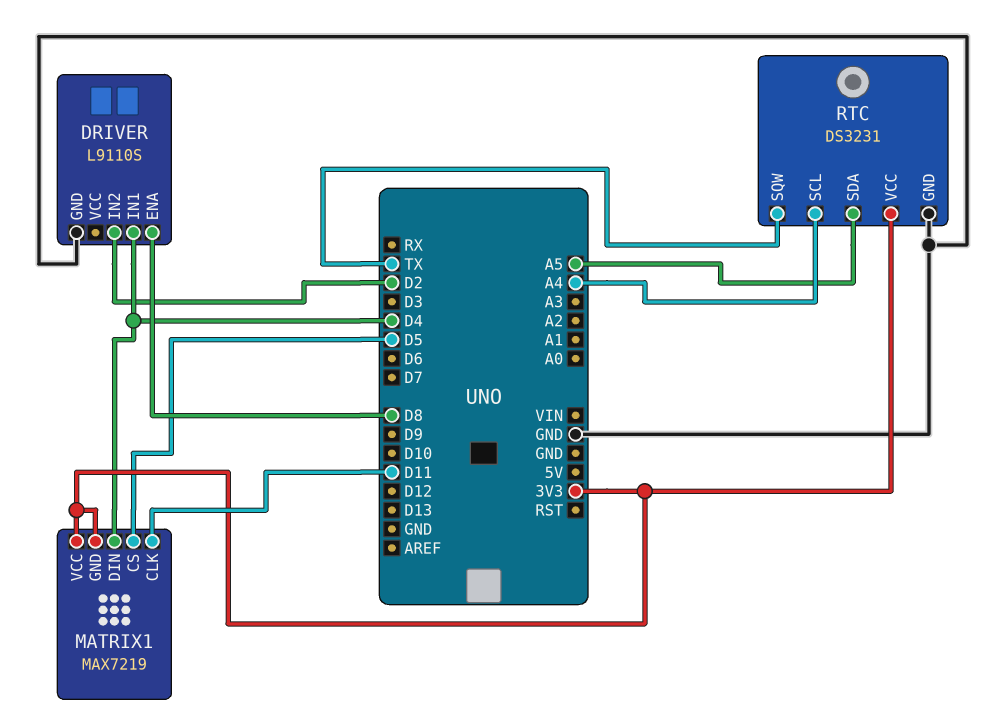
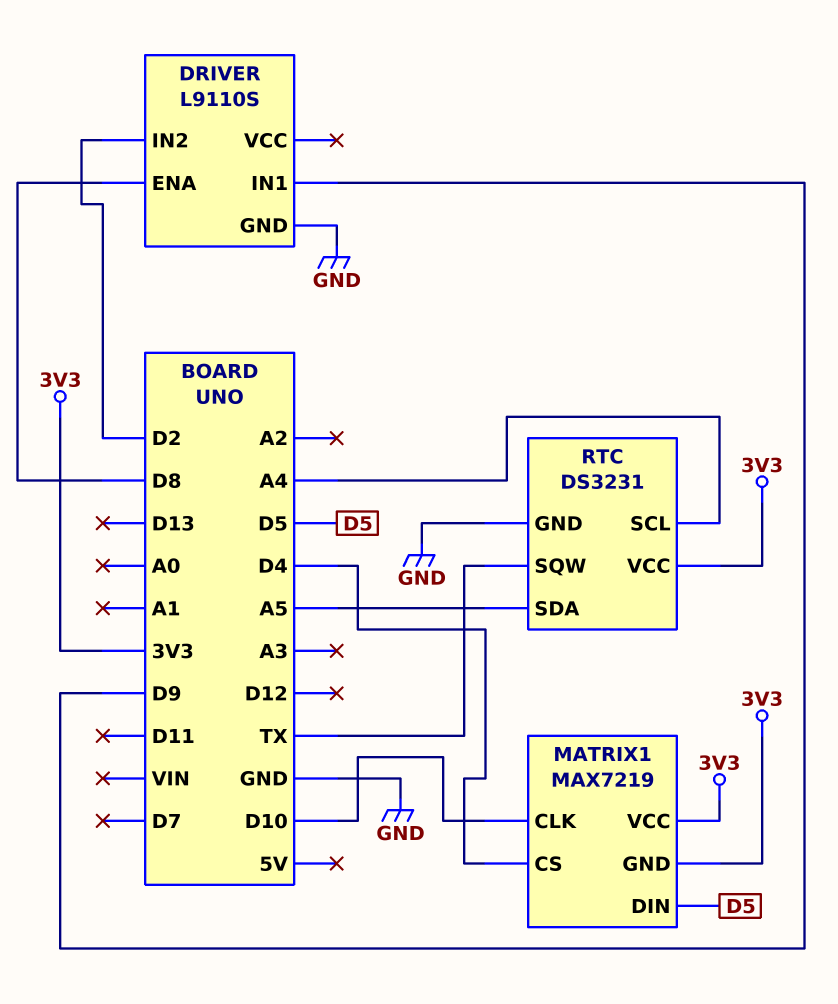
DRIVER pin IN1: D4 -> D9
MATRIX1 pin CLK: D11 -> D10
MATRIX1 pin CS: D5 -> D4
MATRIX1 pin DIN: D4 -> D5

